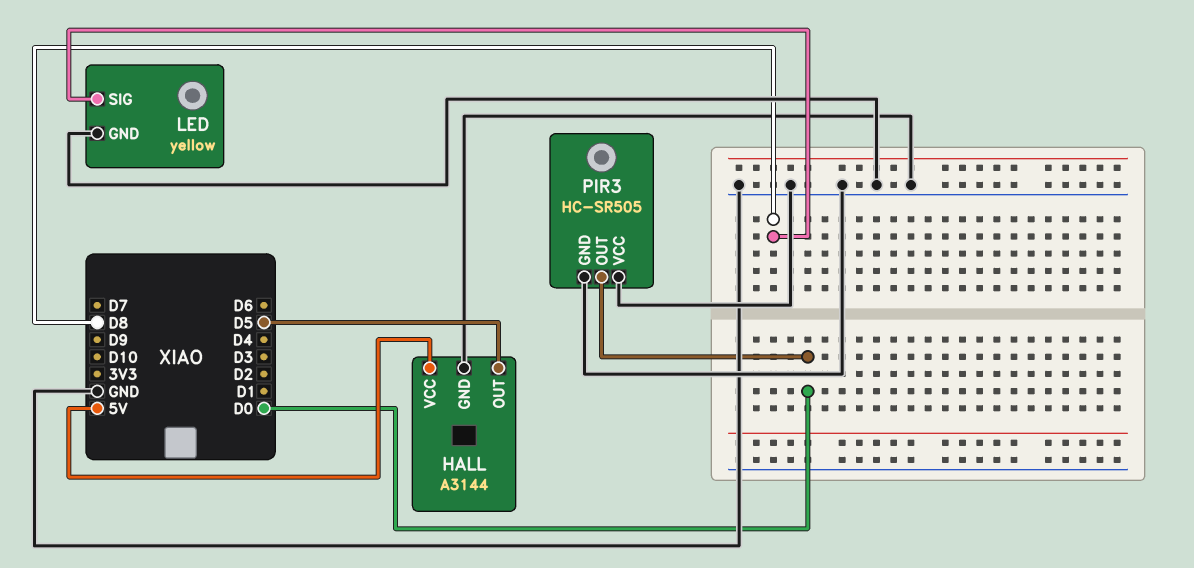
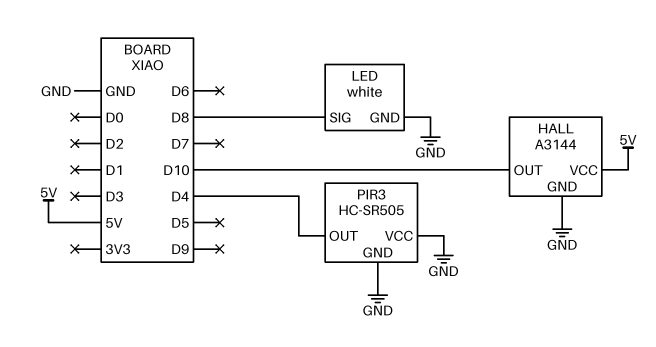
HALL pin OUT: D5 -> D10
LED: yellow -> white
PIR3 pin OUT: D0 -> D4

